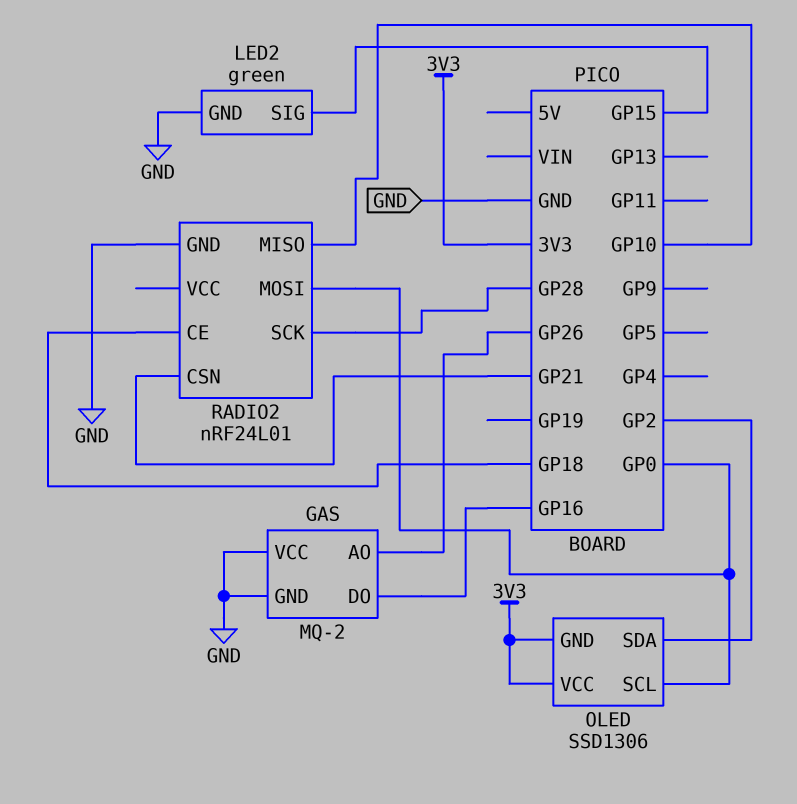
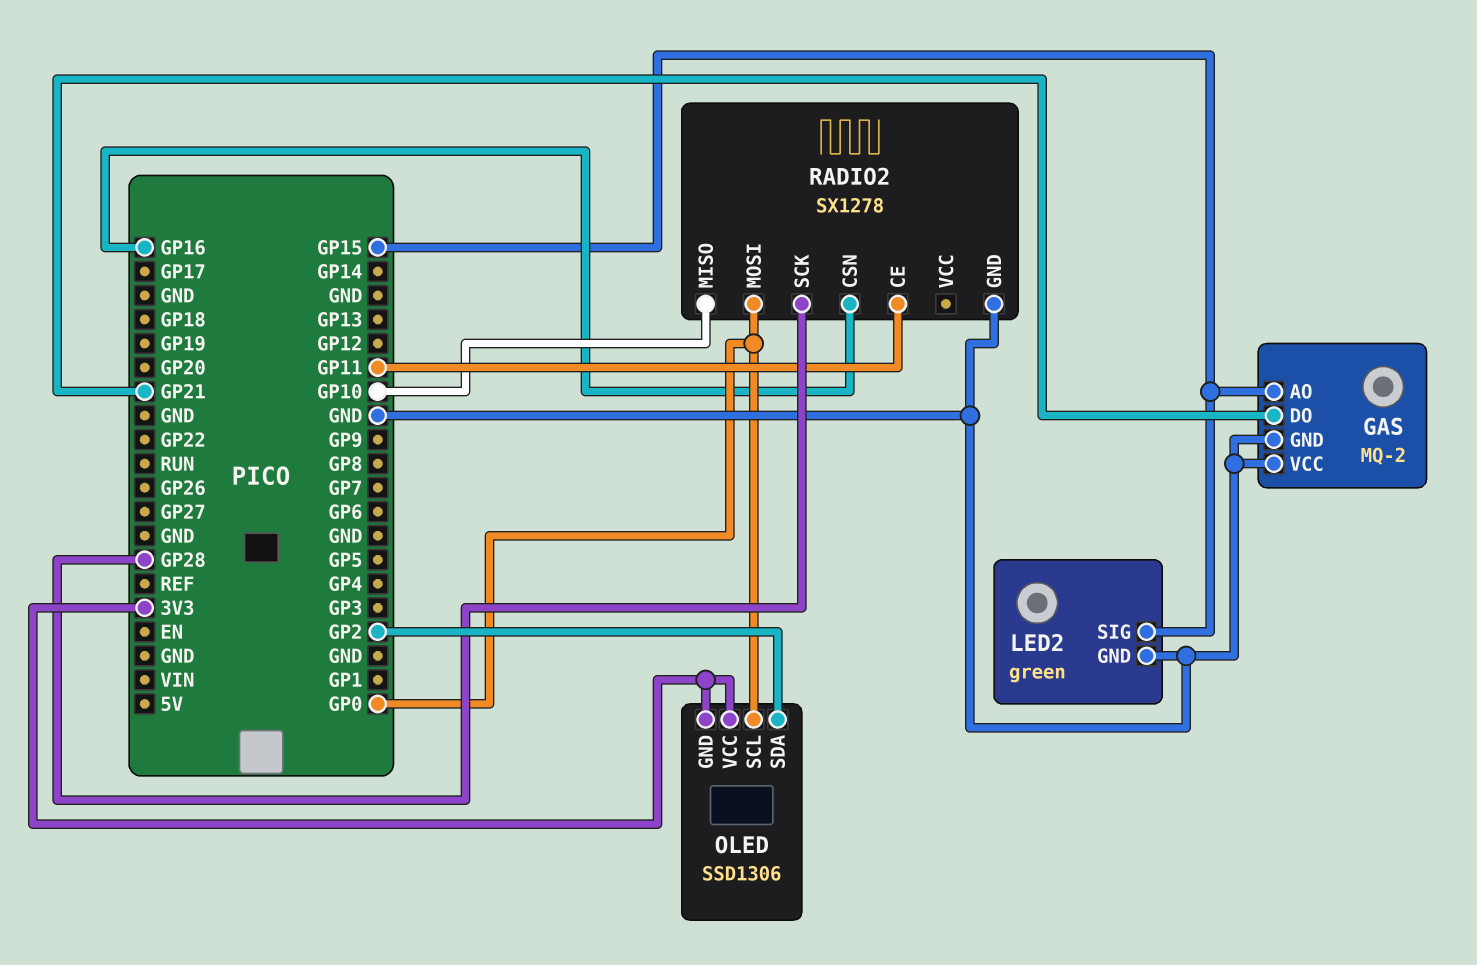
GAS pin AO: GP26 -> GP15
GAS pin DO: GP16 -> GP21
RADIO2: nRF24L01 -> SX1278
RADIO2 pin CE: GP18 -> GP11
RADIO2 pin CSN: GP21 -> GP16

